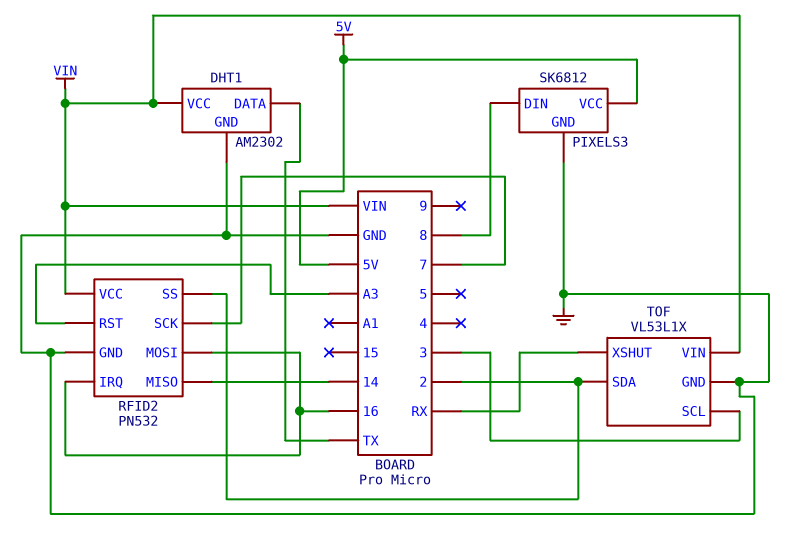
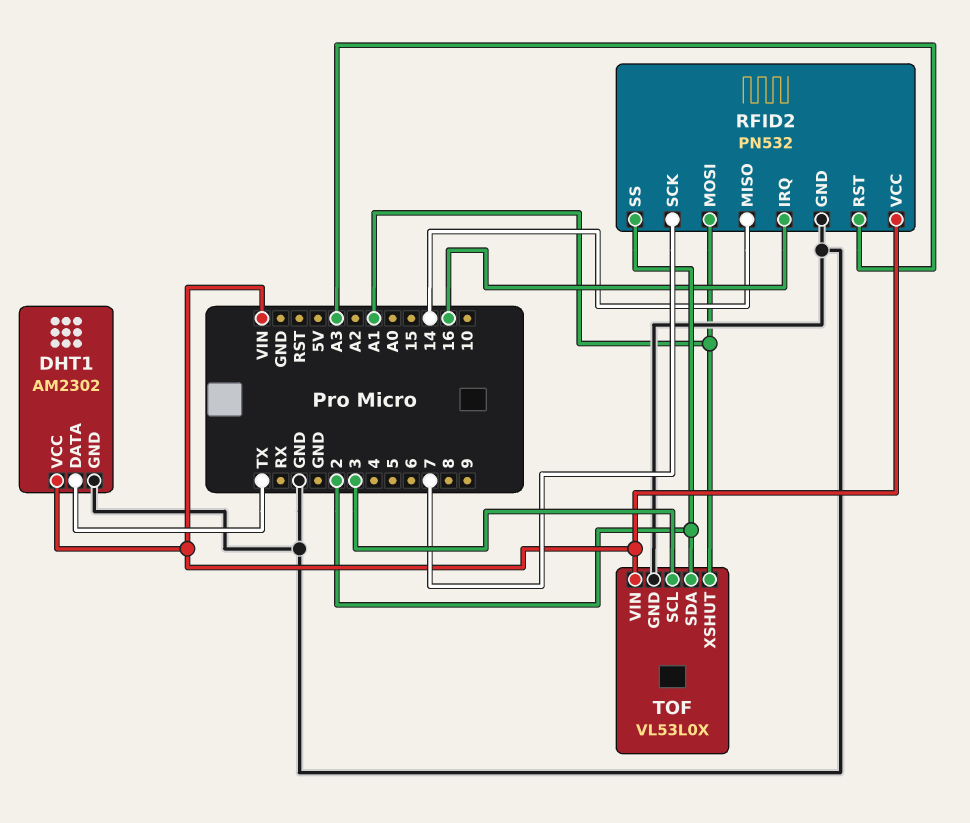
PIXELS3: SK6812 -> none
PIXELS3 pin DIN: 8 -> none
PIXELS3 pin GND: GND -> none
PIXELS3 pin VCC: 5V -> none
RFID2 pin MOSI: 16 -> A1
TOF: VL53L1X -> VL53L0X
TOF pin XSHUT: RX -> A1

